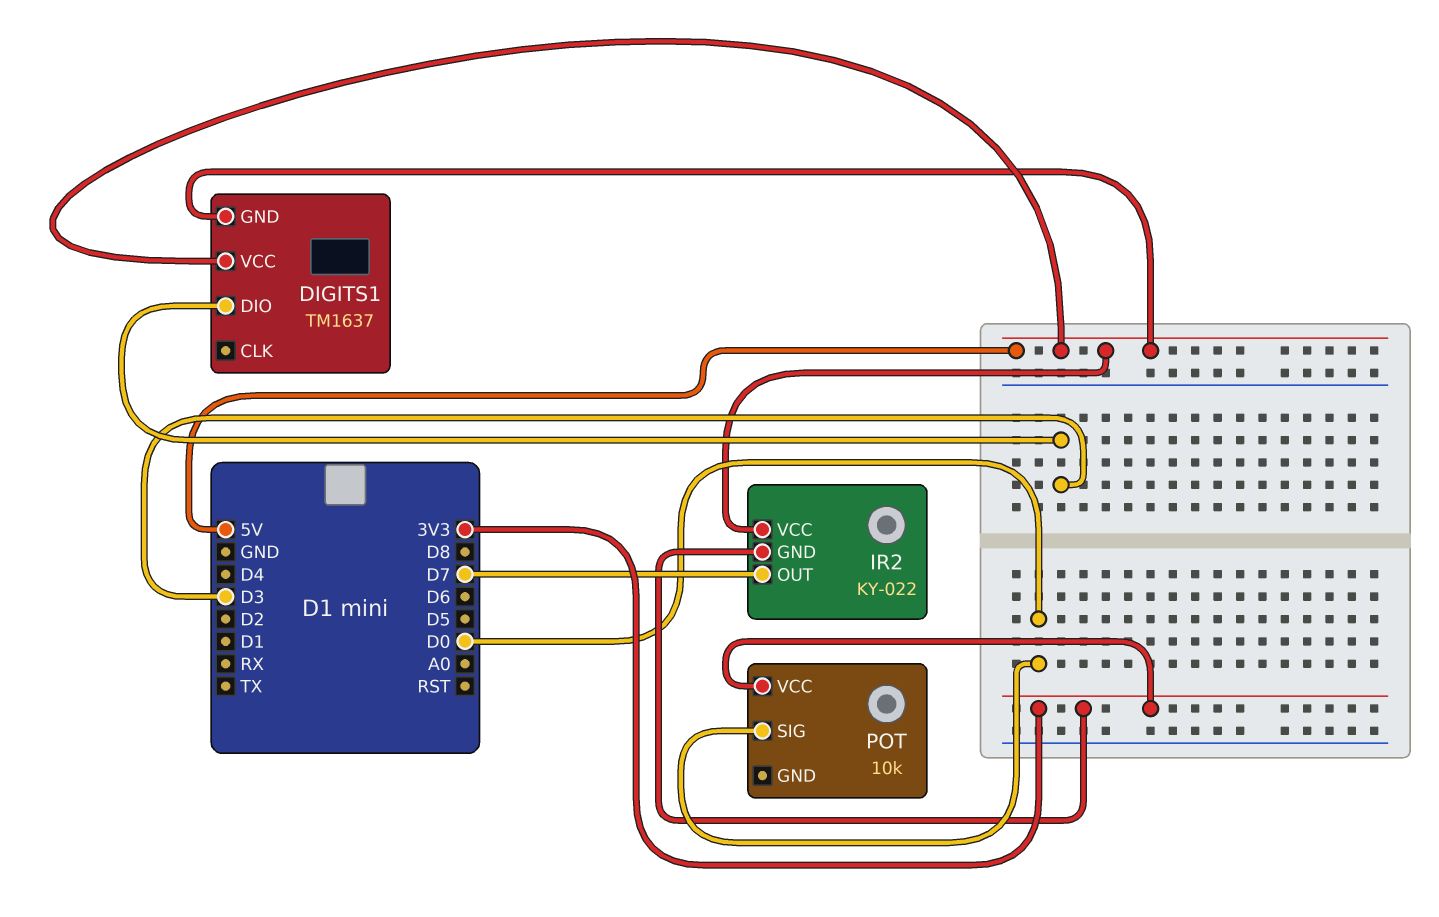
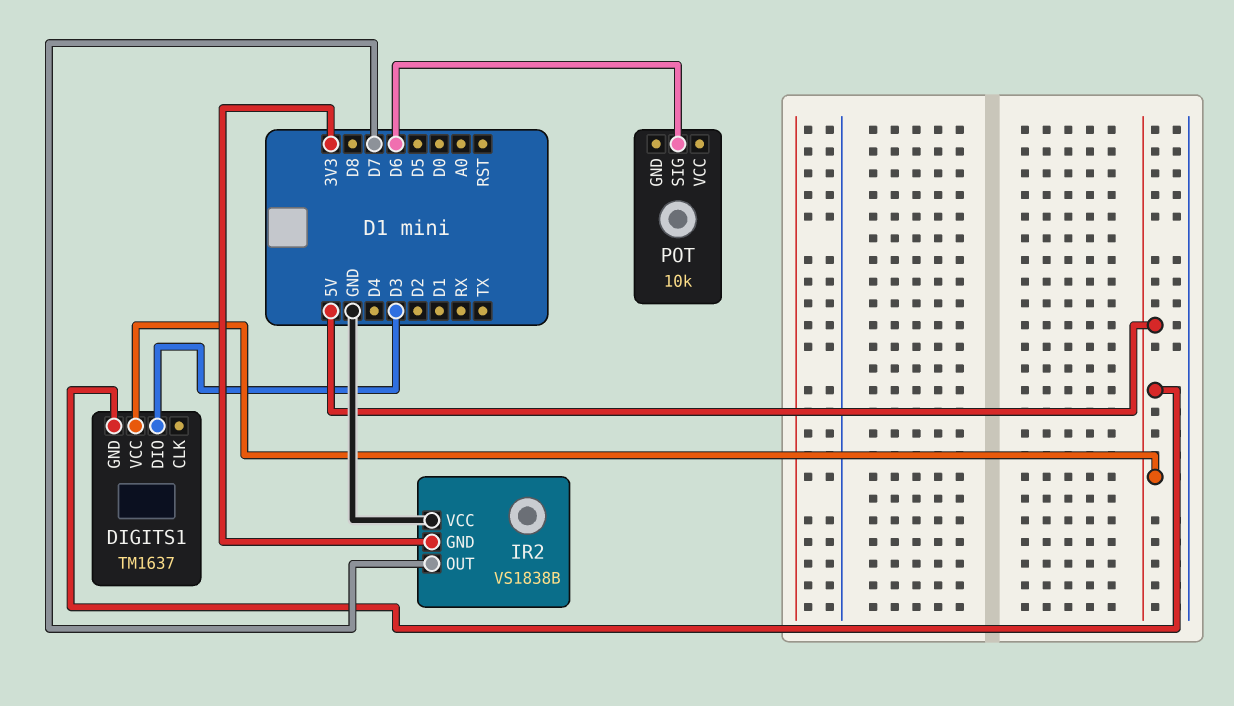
IR2: KY-022 -> VS1838B
IR2 pin VCC: 5V -> GND
POT pin SIG: D0 -> D6
POT pin VCC: 3V3 -> none

